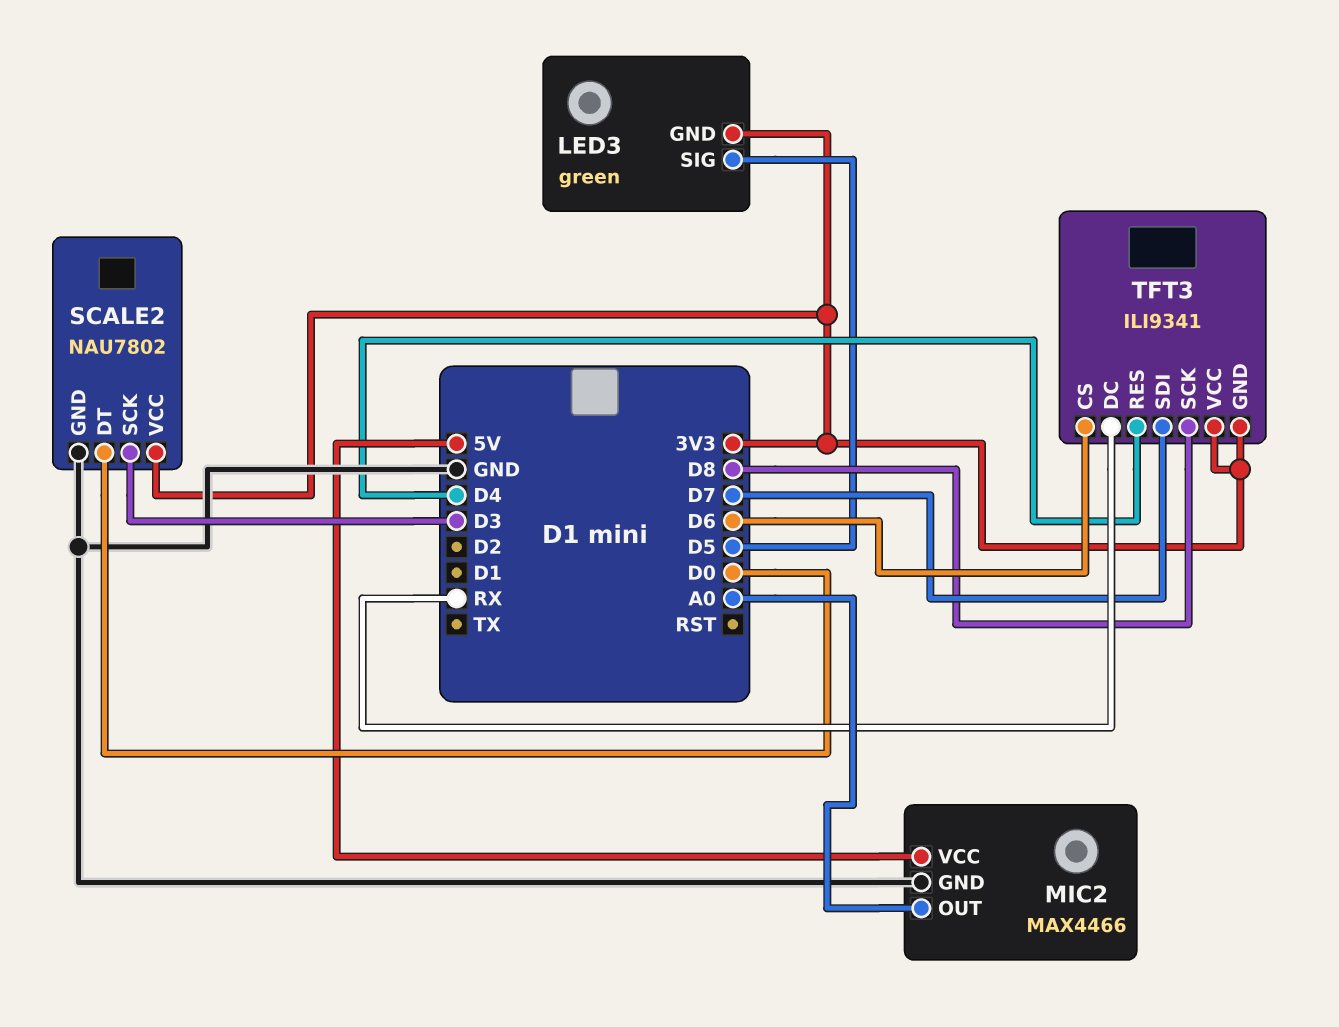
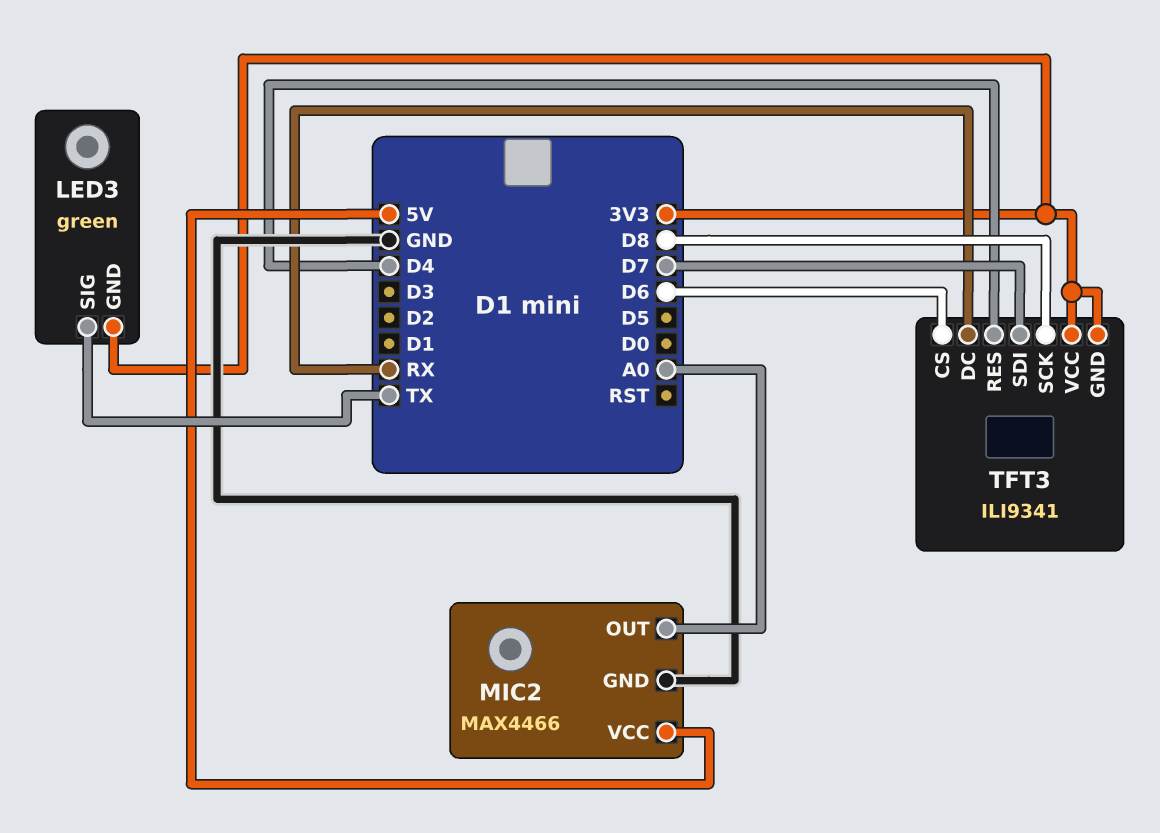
LED3 pin SIG: D5 -> TX
SCALE2: NAU7802 -> none
SCALE2 pin DT: D0 -> none
SCALE2 pin GND: GND -> none
SCALE2 pin SCK: D3 -> none
SCALE2 pin VCC: 3V3 -> none

